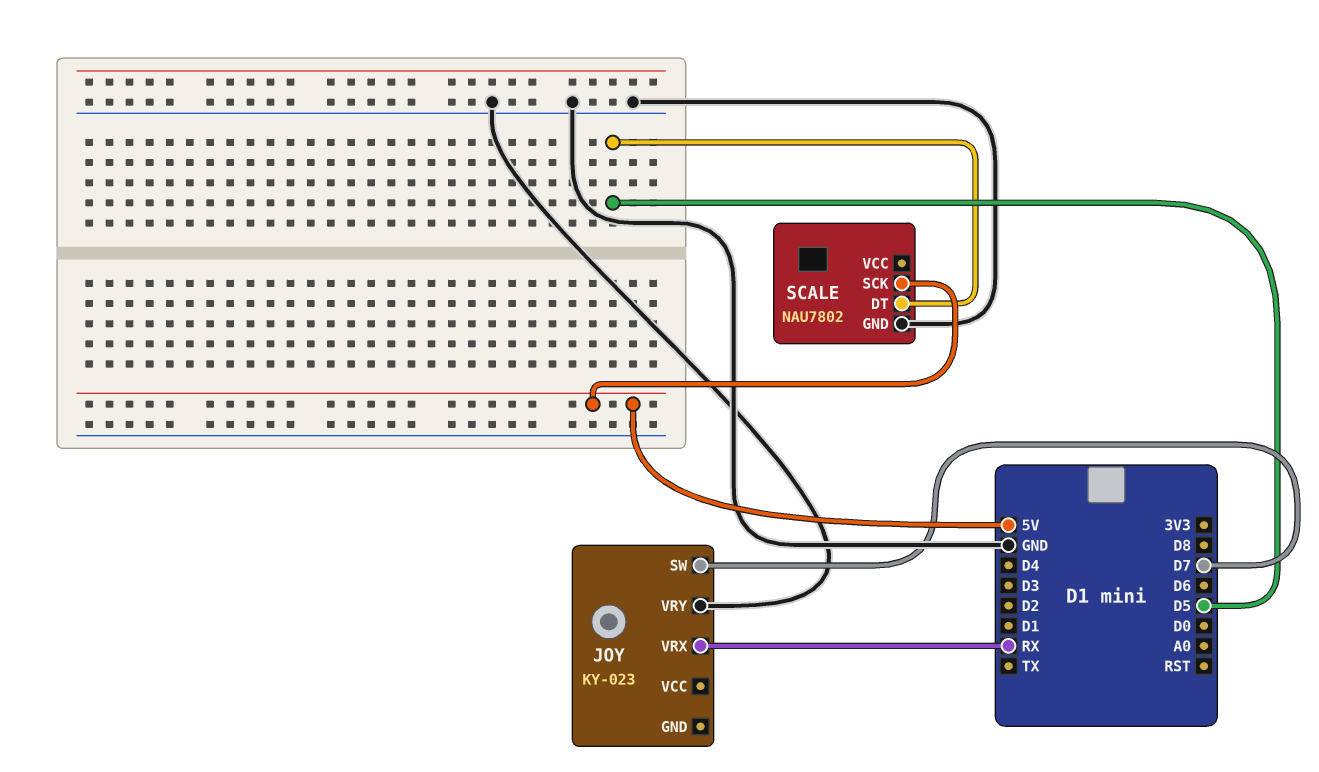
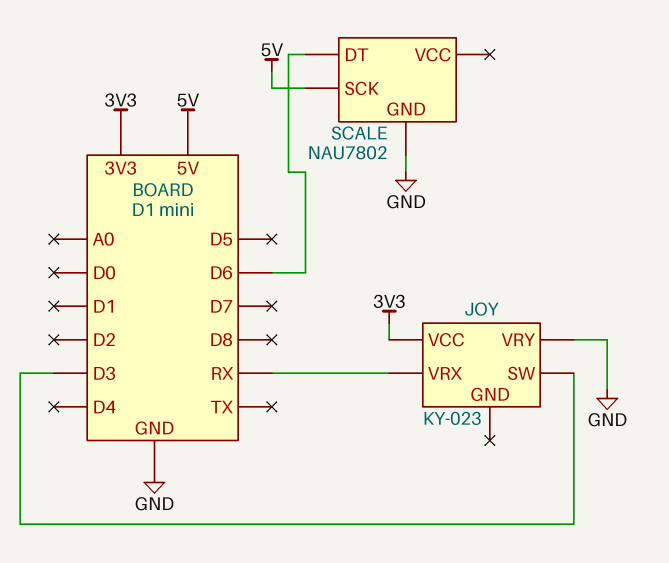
JOY pin SW: D7 -> D3
JOY pin VCC: none -> 3V3
SCALE pin DT: D5 -> D6

